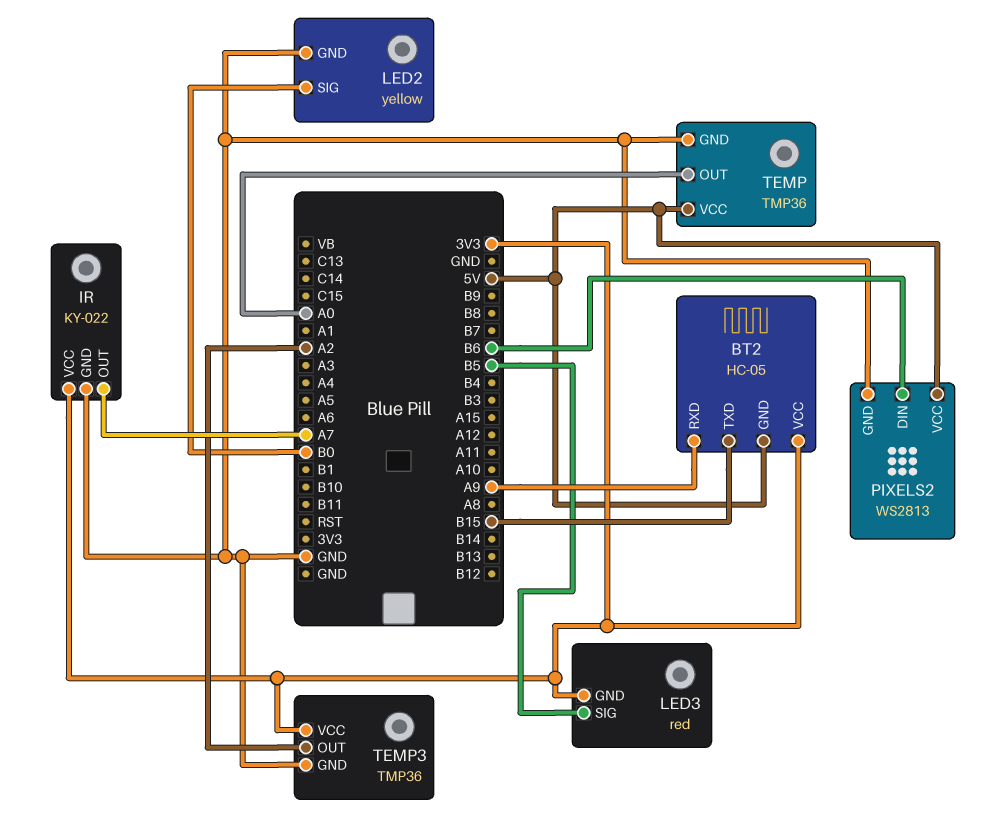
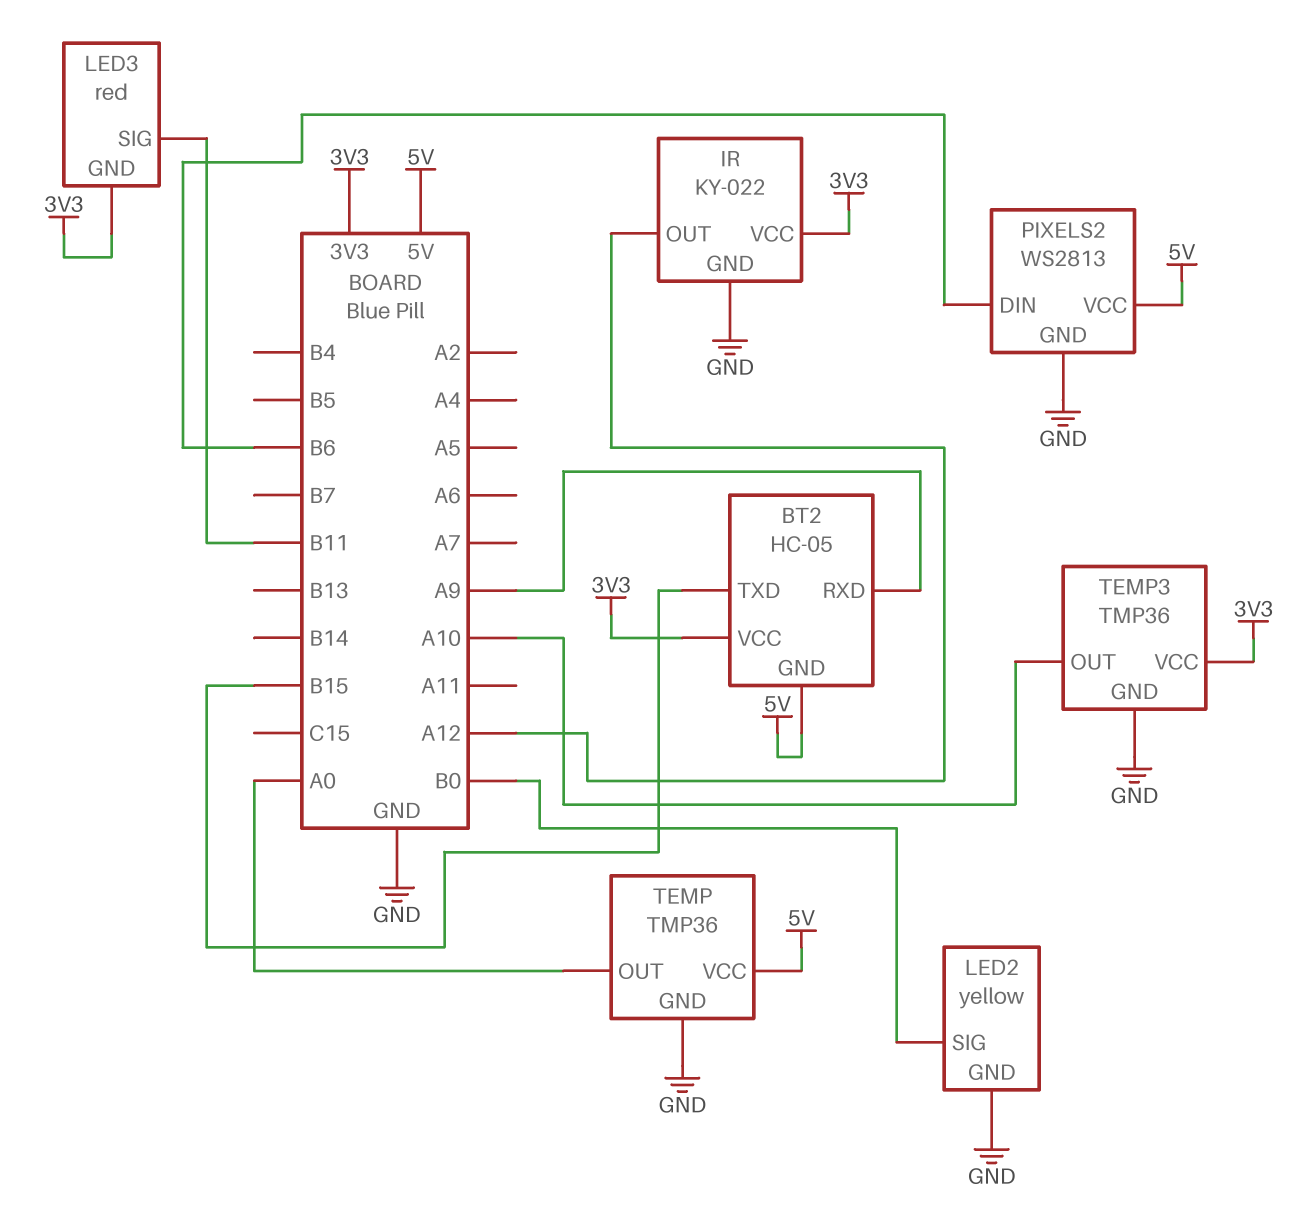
IR pin OUT: A7 -> A12
LED3 pin SIG: B5 -> B11
TEMP3 pin OUT: A2 -> A10

